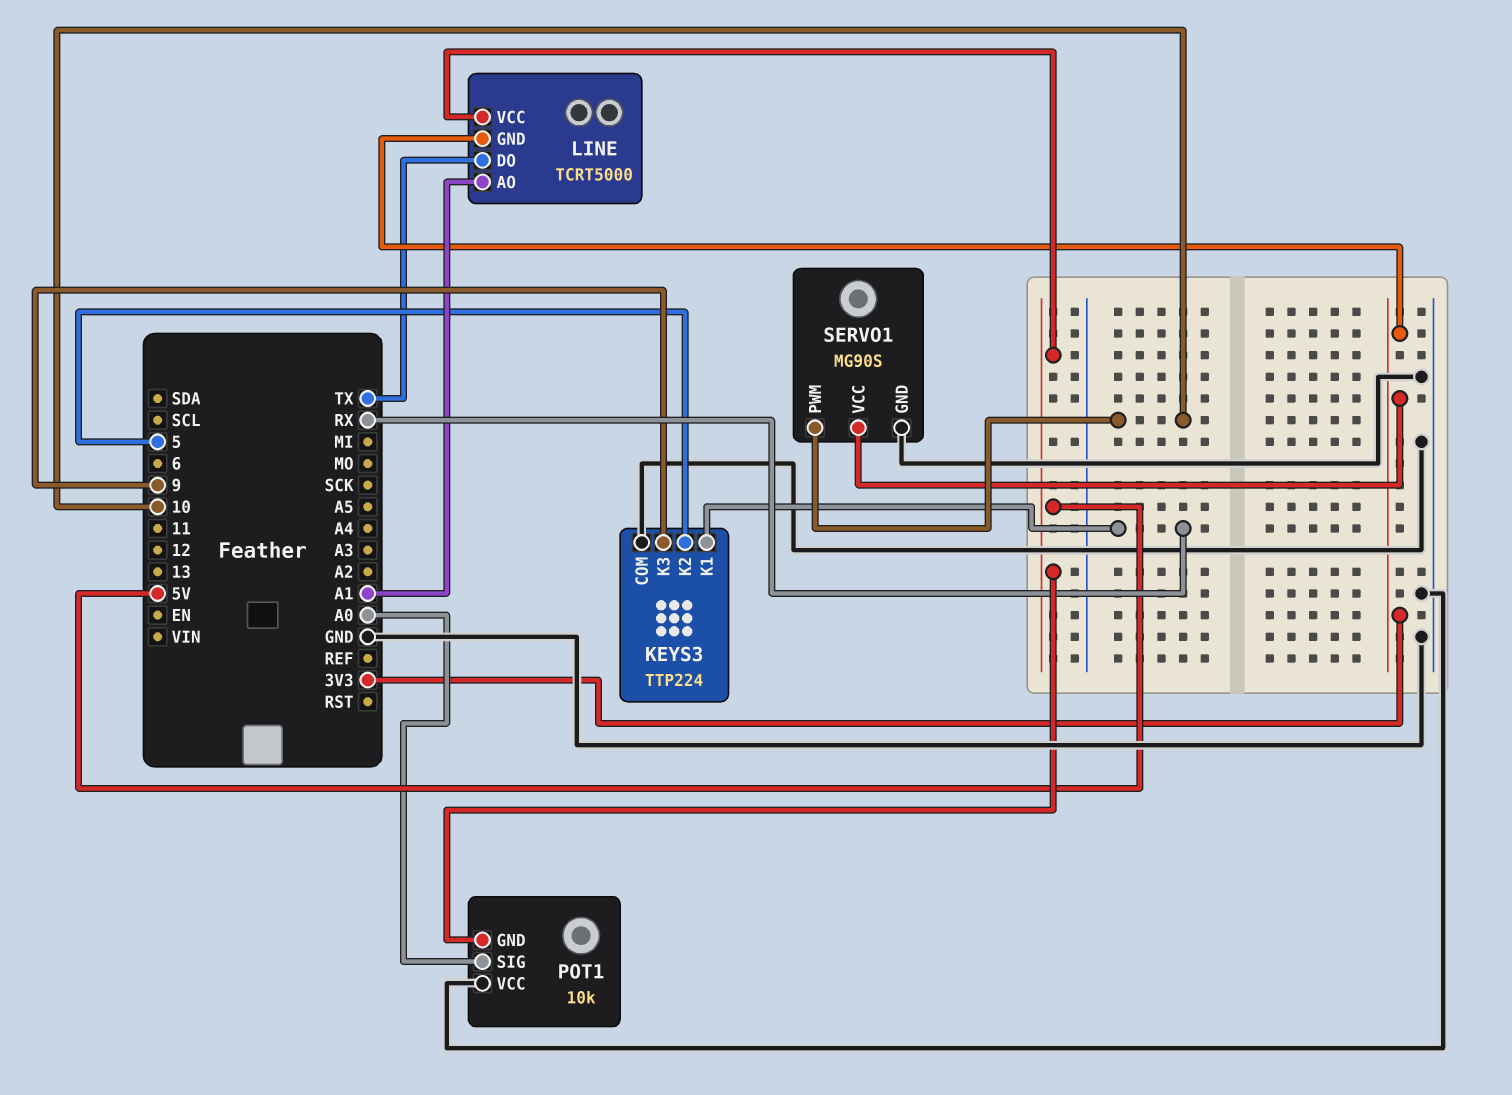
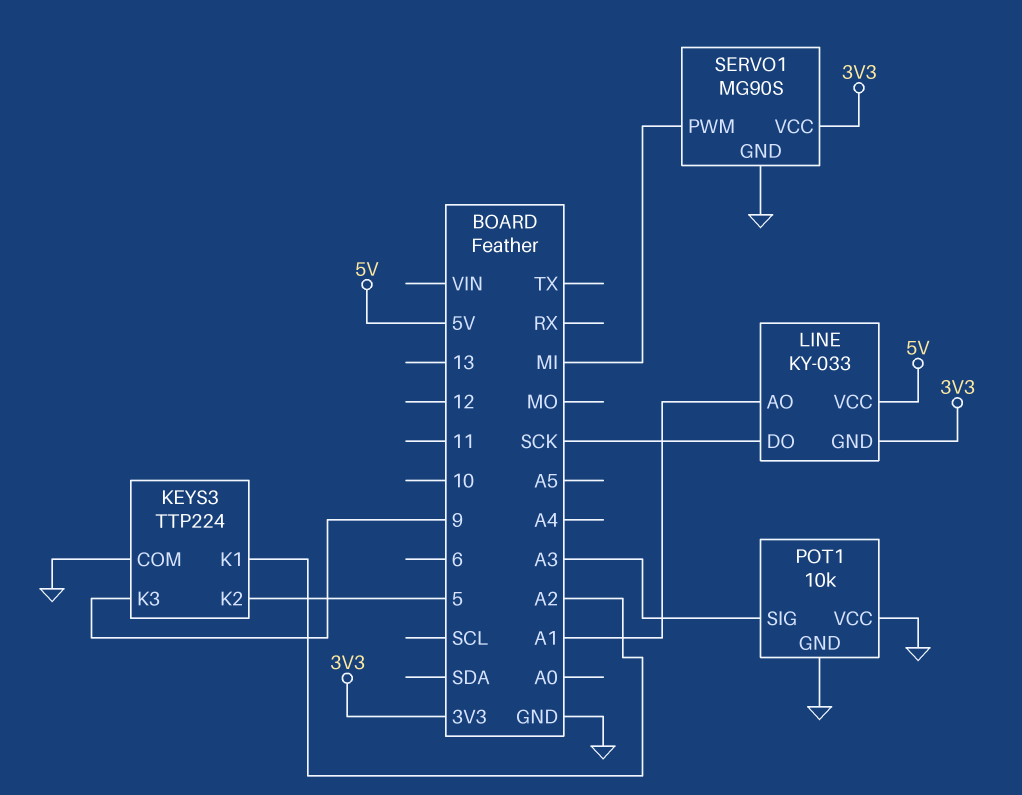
KEYS3 pin K1: RX -> A2
LINE: TCRT5000 -> KY-033
LINE pin DO: TX -> SCK
POT1 pin GND: 5V -> GND
POT1 pin SIG: A0 -> A3
SERVO1 pin PWM: 10 -> MI

